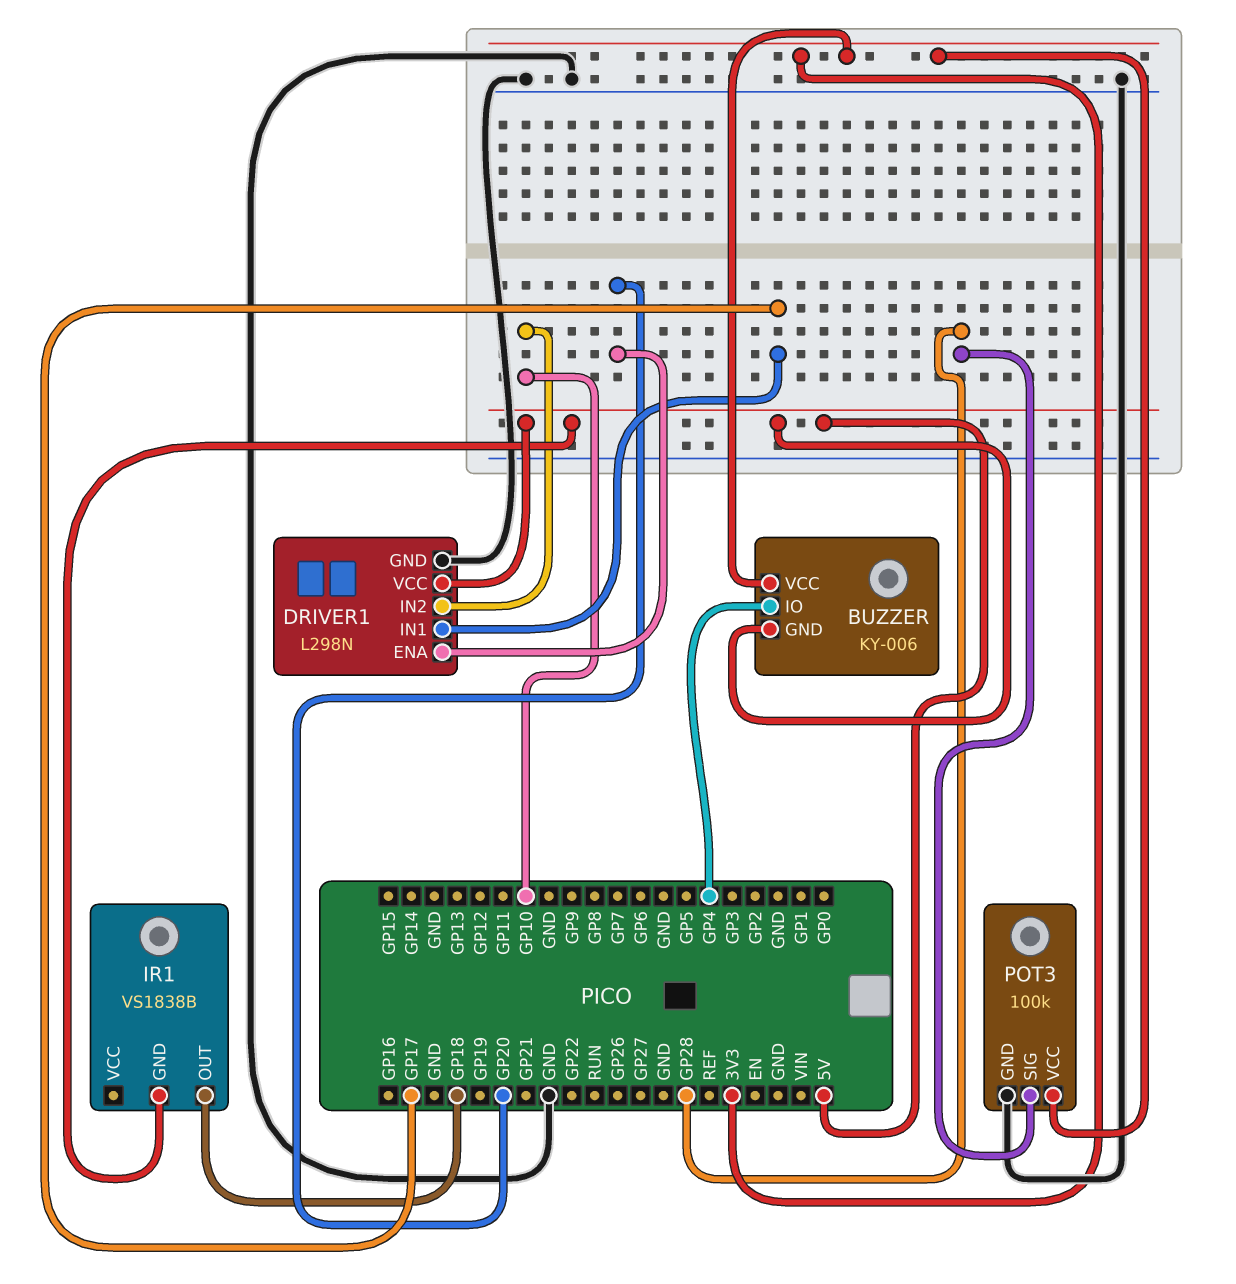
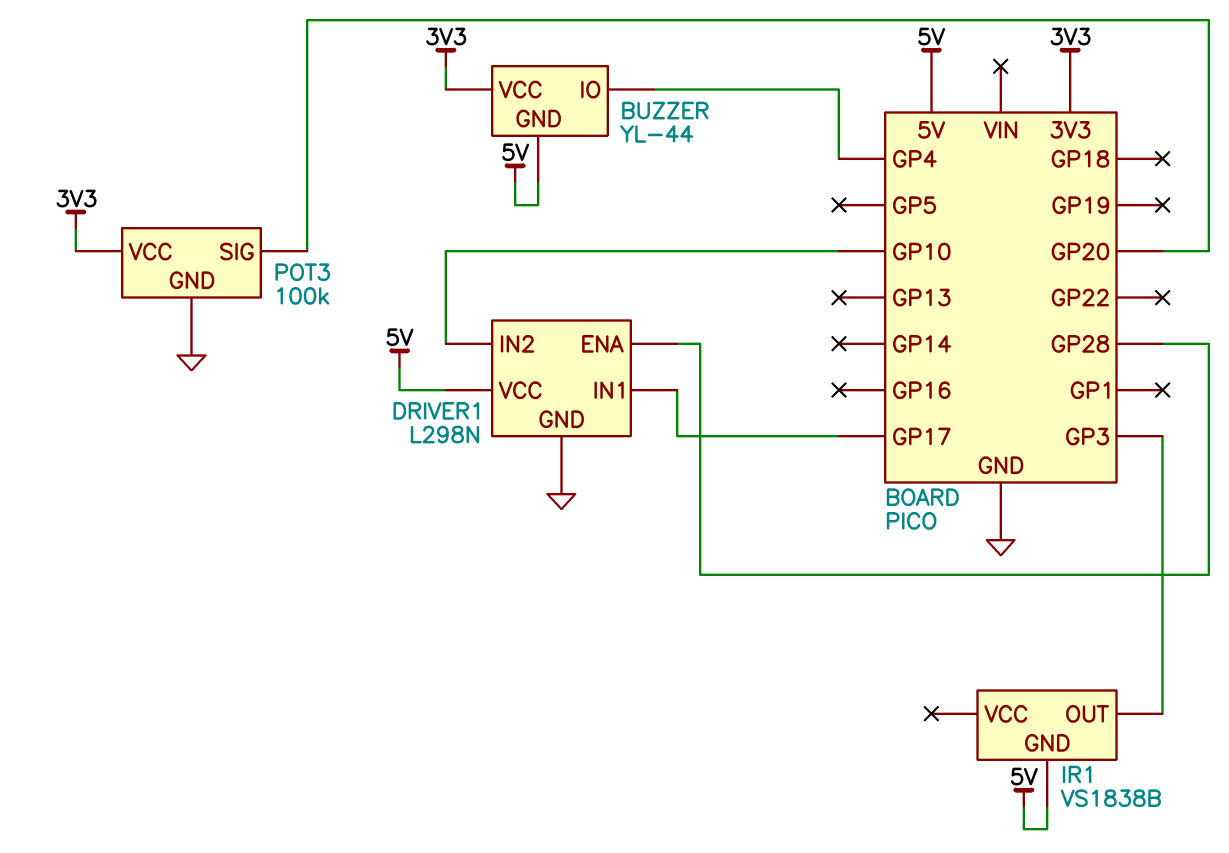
BUZZER: KY-006 -> YL-44
DRIVER1 pin ENA: GP20 -> GP28
IR1 pin OUT: GP18 -> GP3
POT3 pin SIG: GP28 -> GP20

